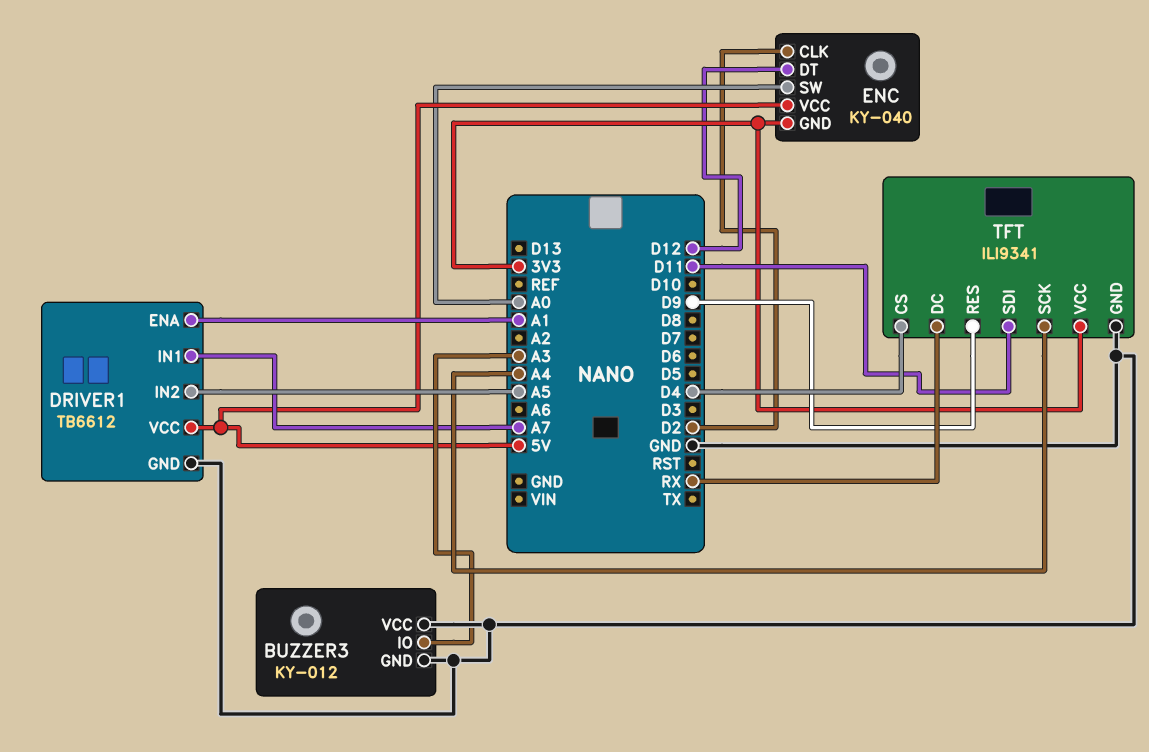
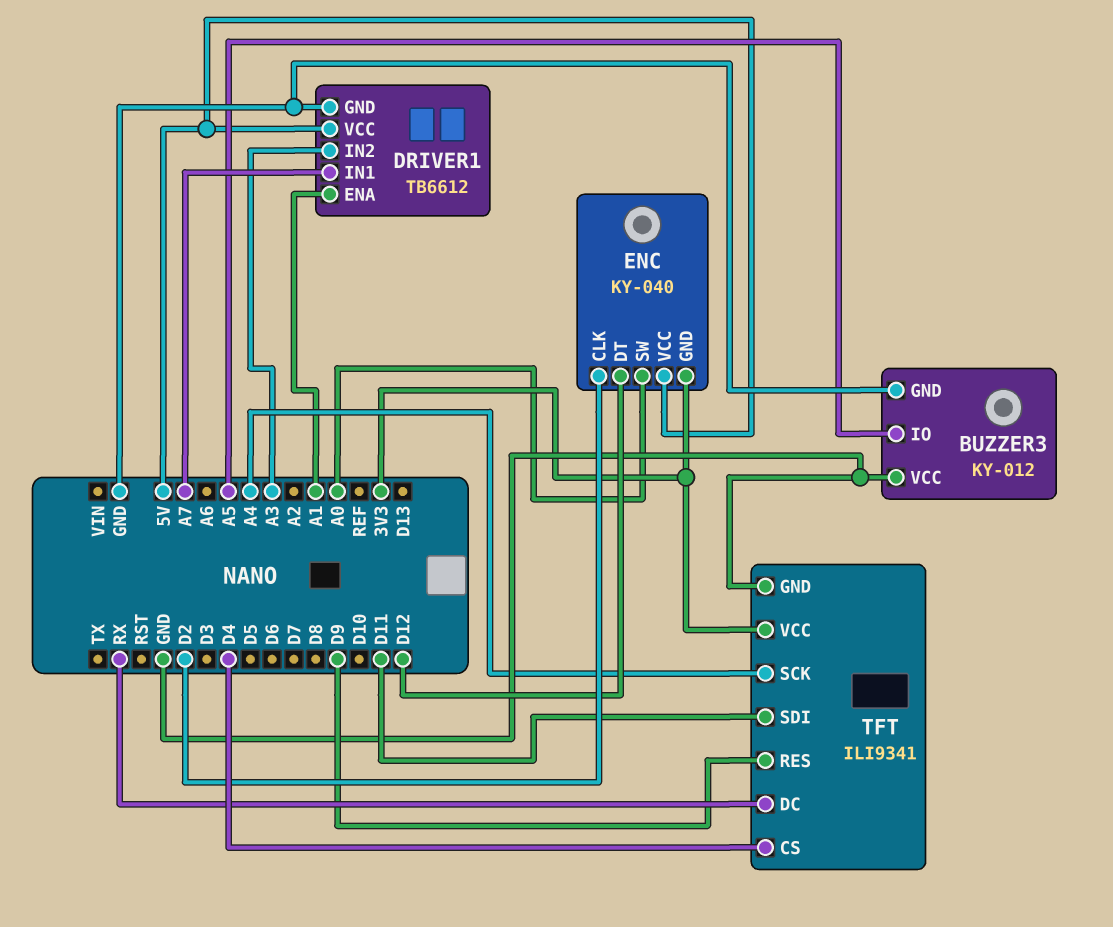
BUZZER3 pin IO: A3 -> A5
DRIVER1 pin IN2: A5 -> A3

